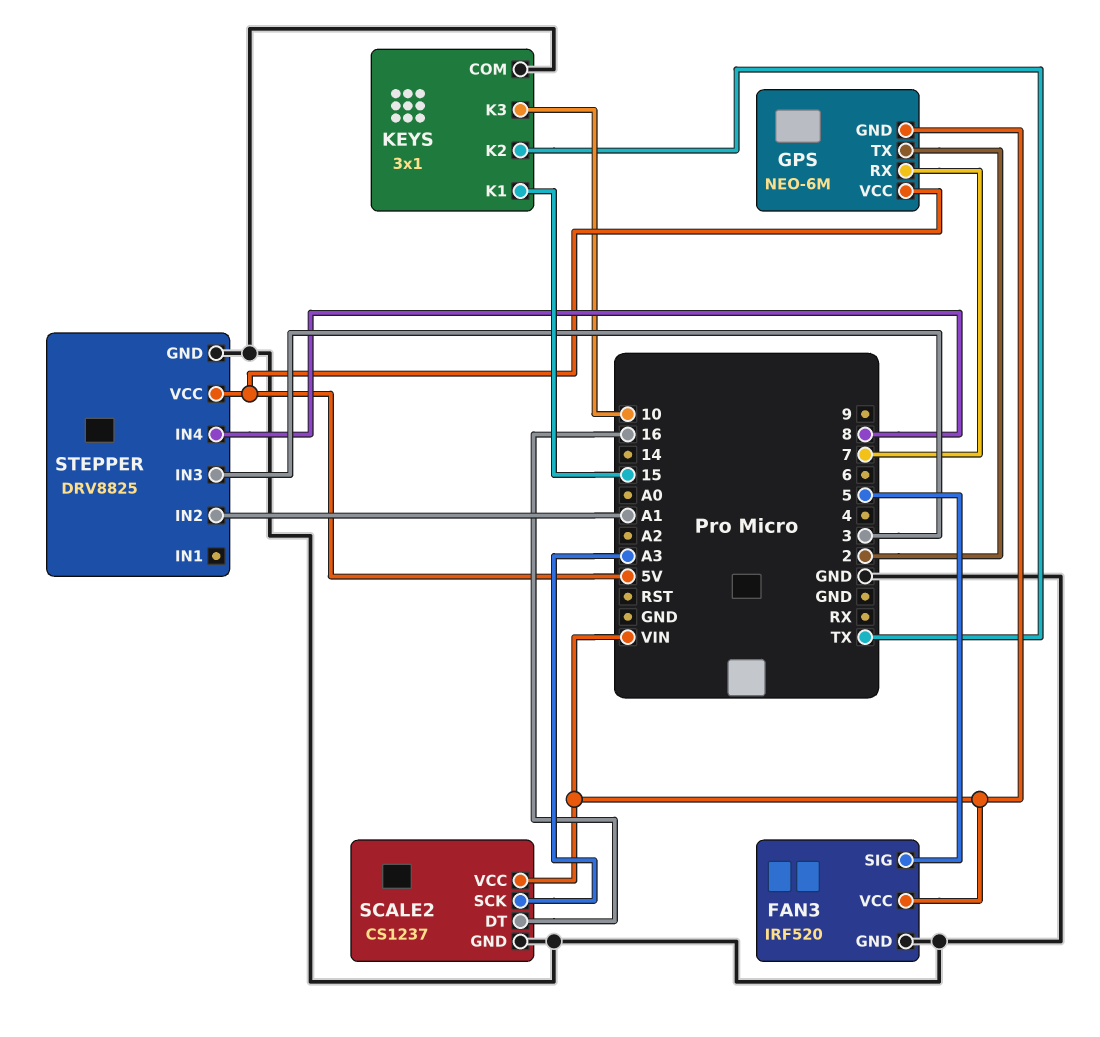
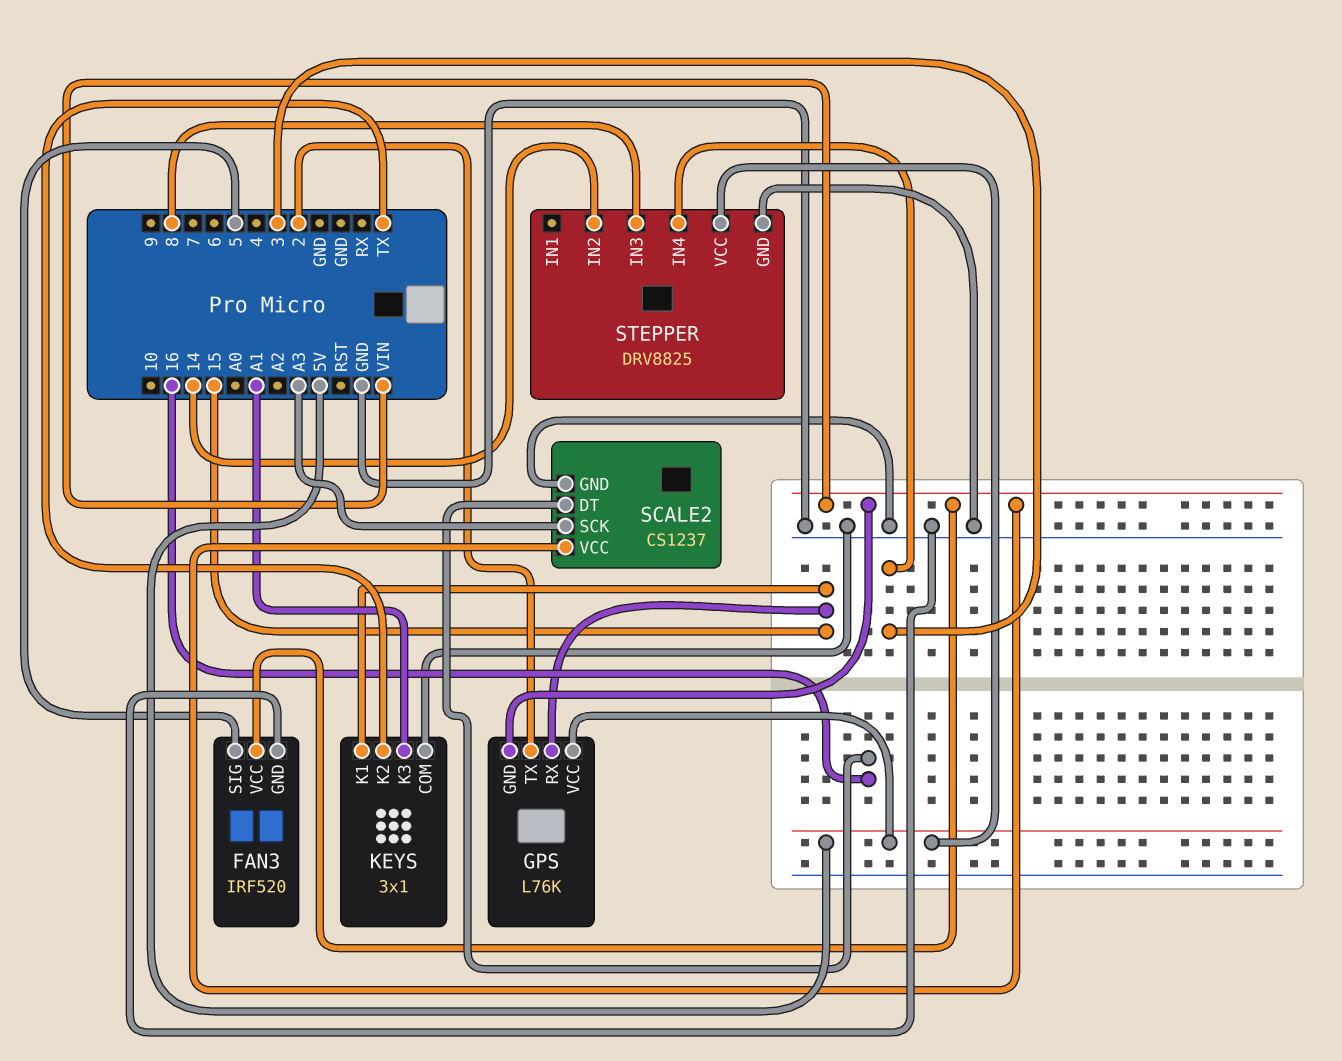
GPS: NEO-6M -> L76K
GPS pin RX: 7 -> 15
KEYS pin K3: 10 -> A1
STEPPER pin IN2: A1 -> 14
STEPPER pin IN3: 3 -> 8
STEPPER pin IN4: 8 -> 3

